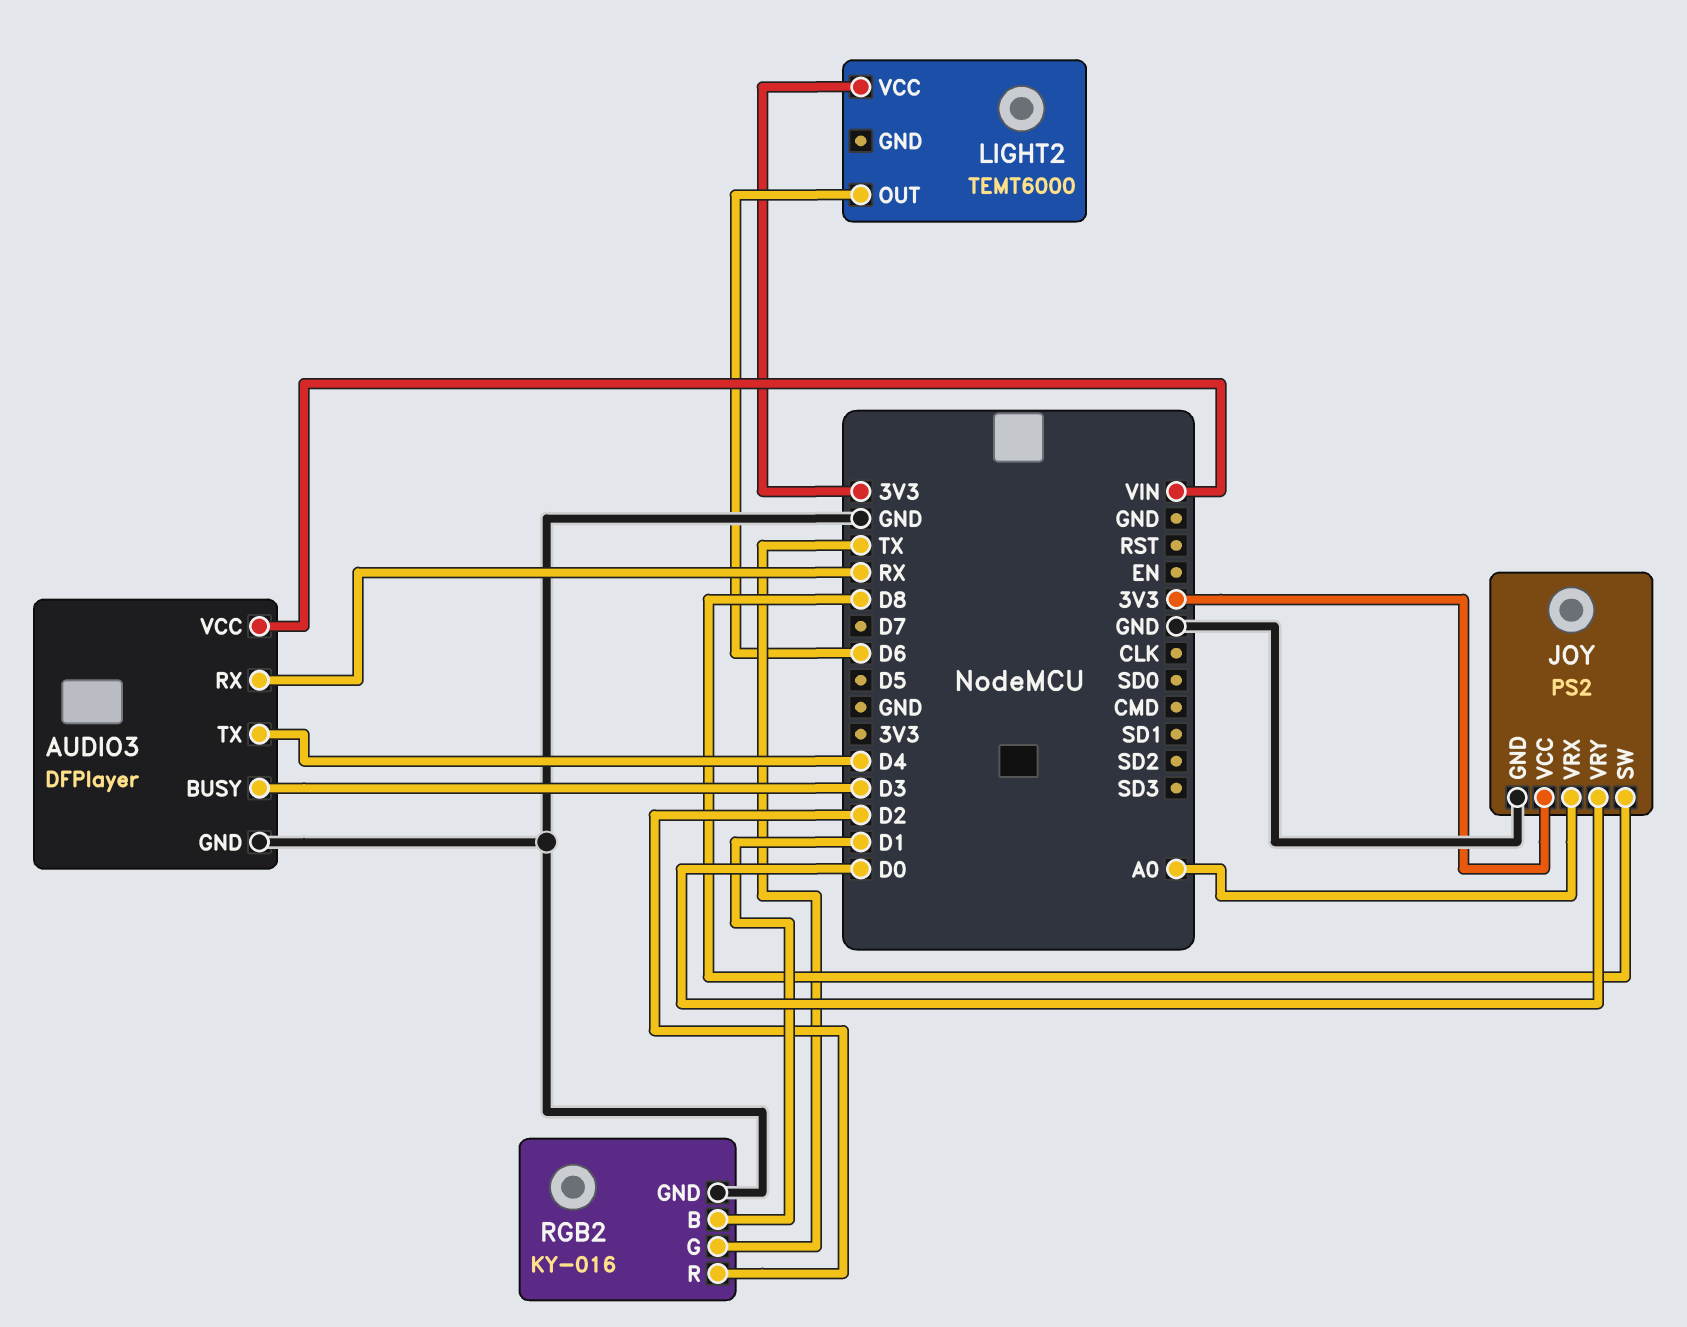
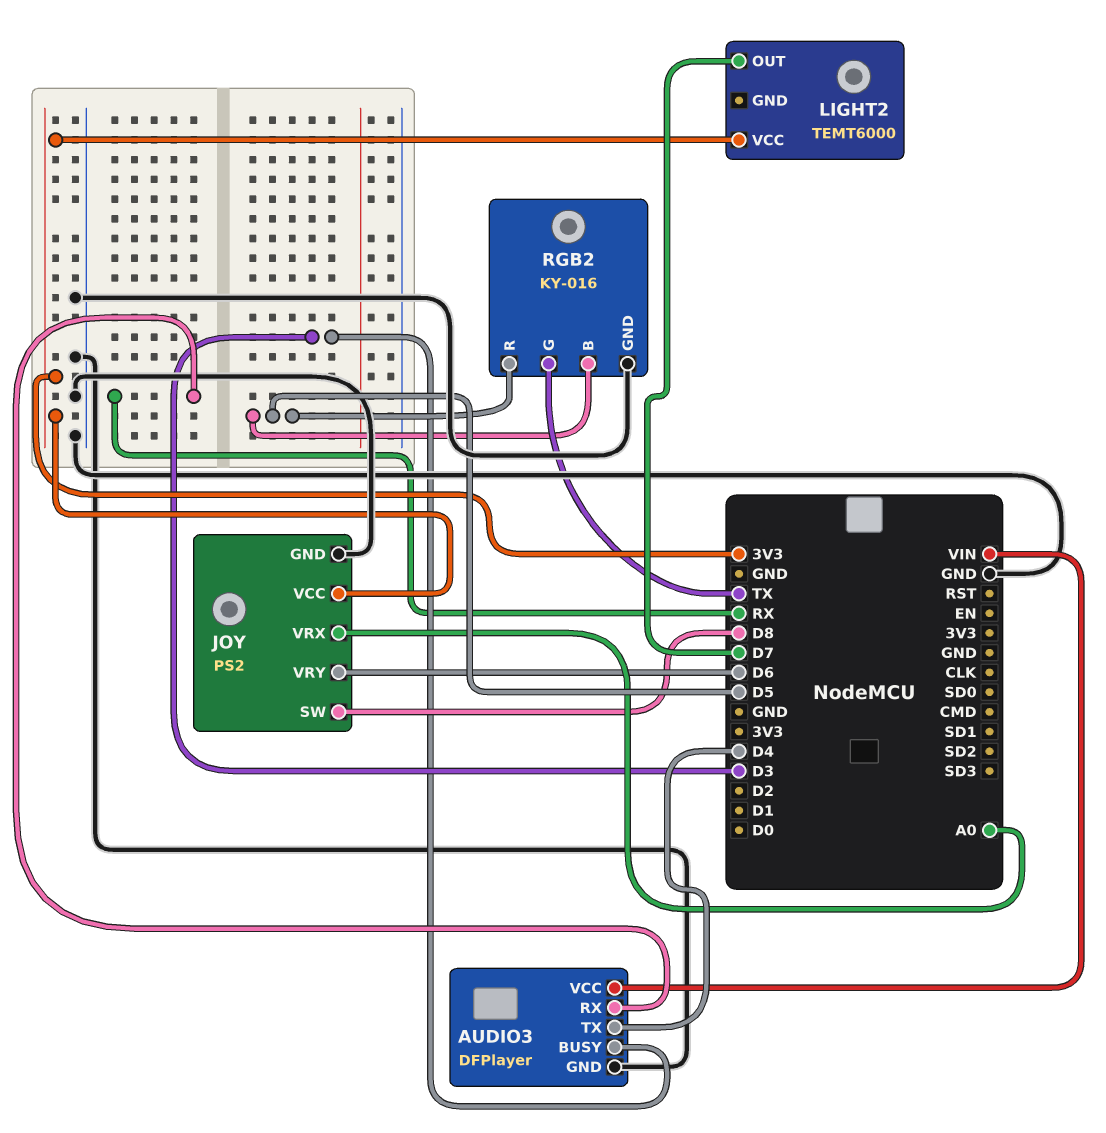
JOY pin VRY: D0 -> D6
LIGHT2 pin OUT: D6 -> D7
RGB2 pin B: D1 -> D5
RGB2 pin R: D2 -> D5

